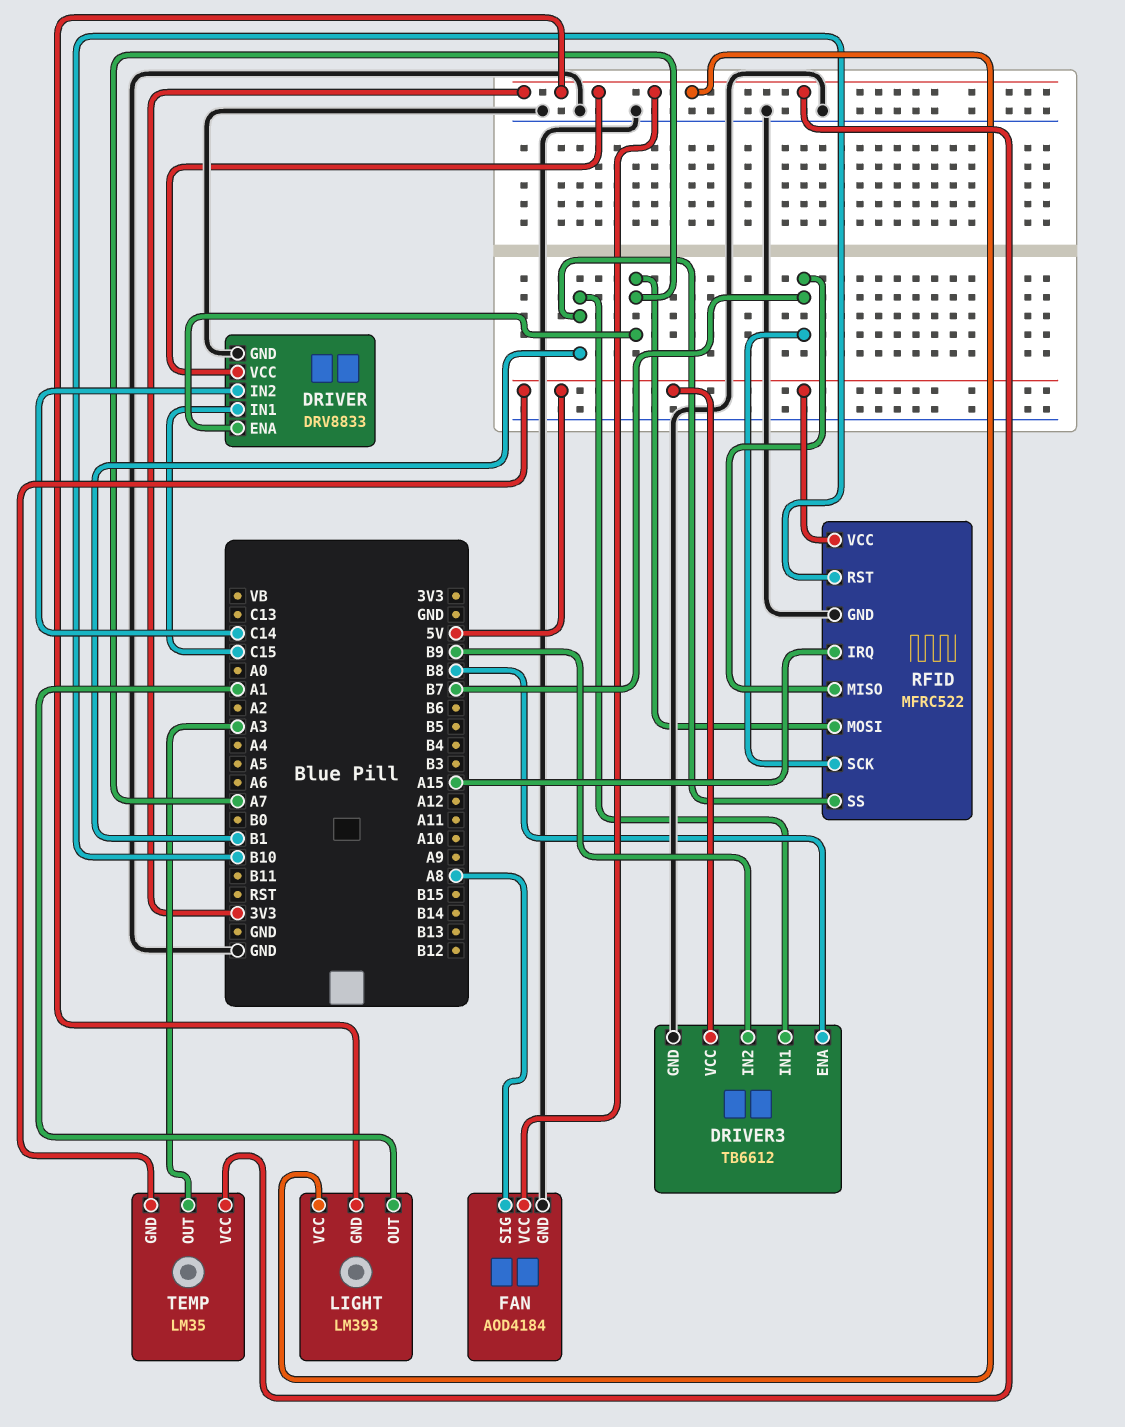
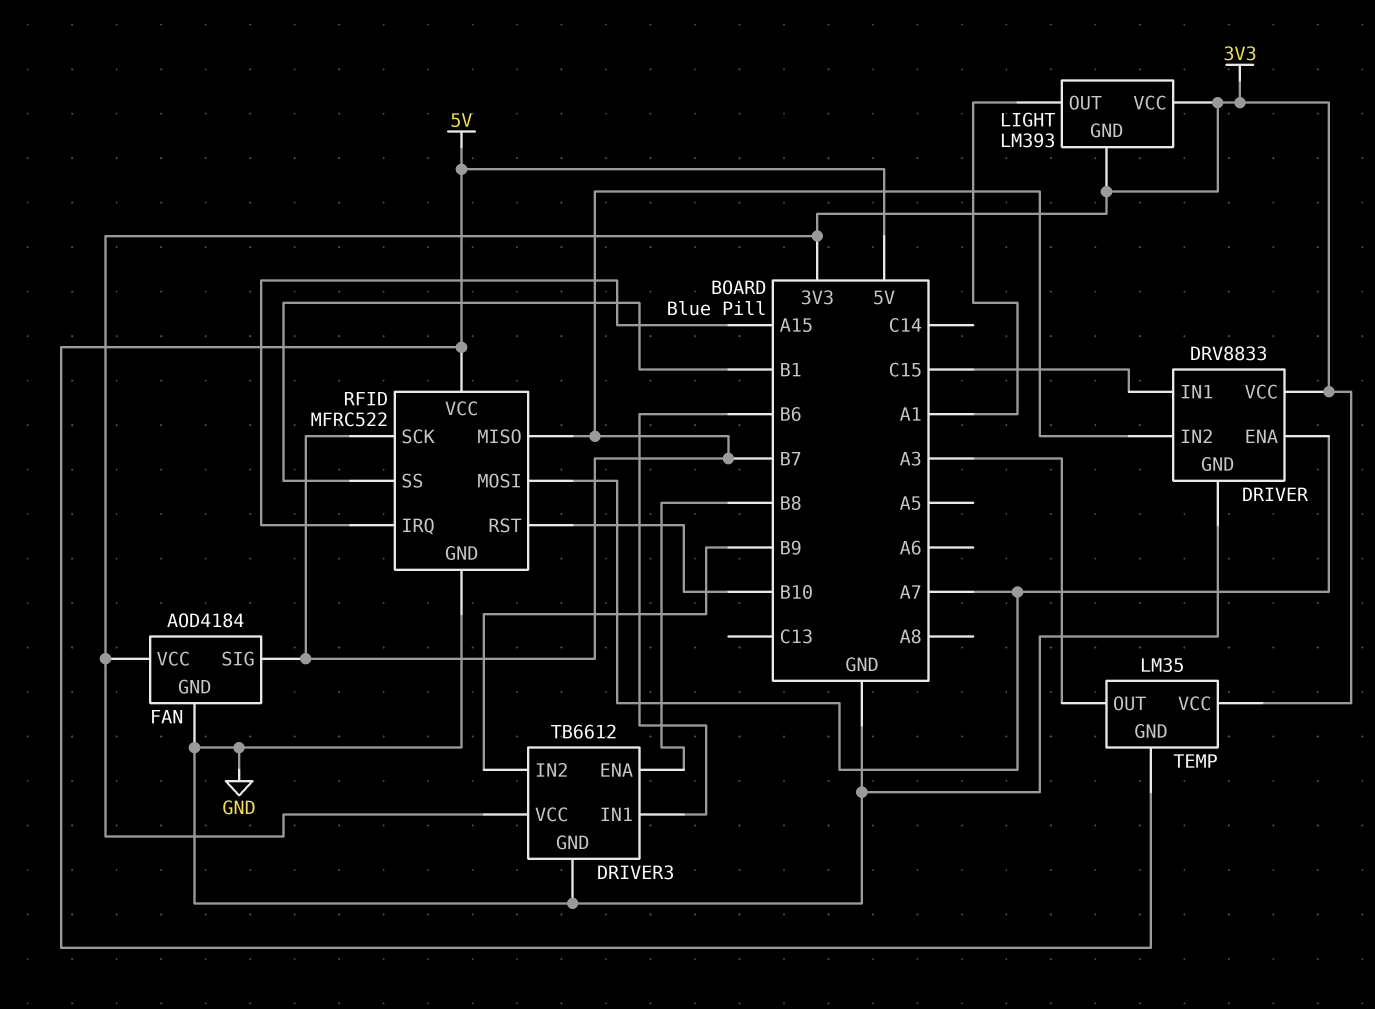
DRIVER pin IN2: C14 -> B7
DRIVER3 pin IN1: B1 -> B6
DRIVER3 pin VCC: 5V -> 3V3
FAN pin SIG: A8 -> B7

